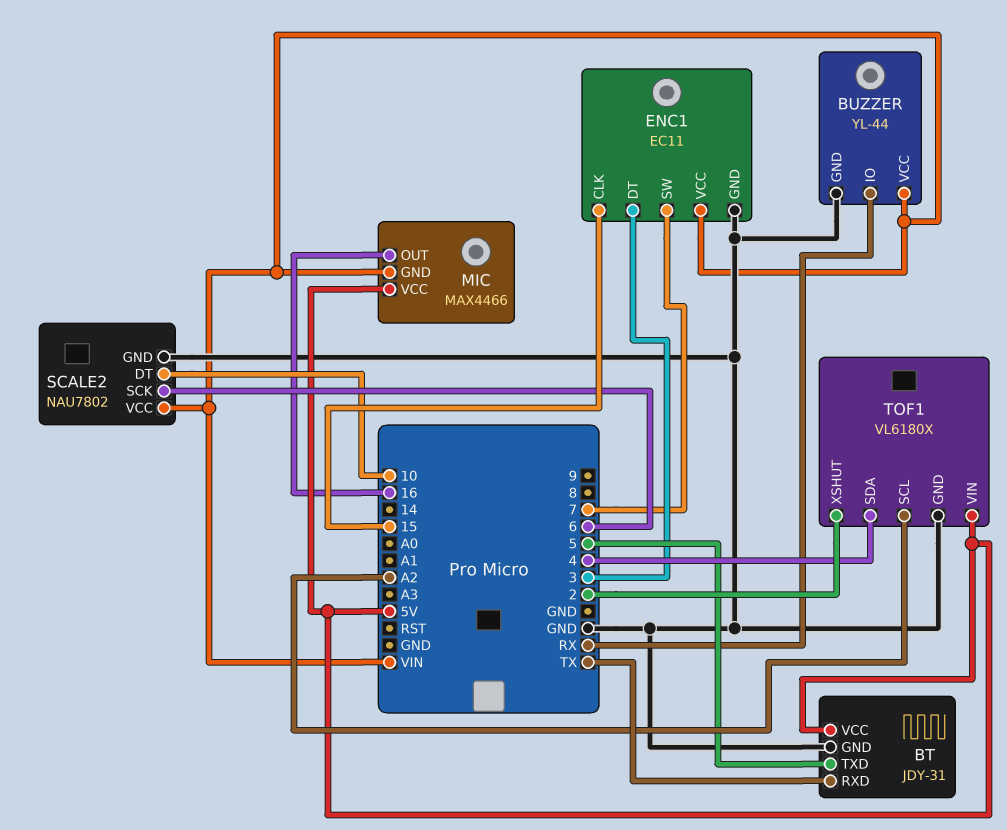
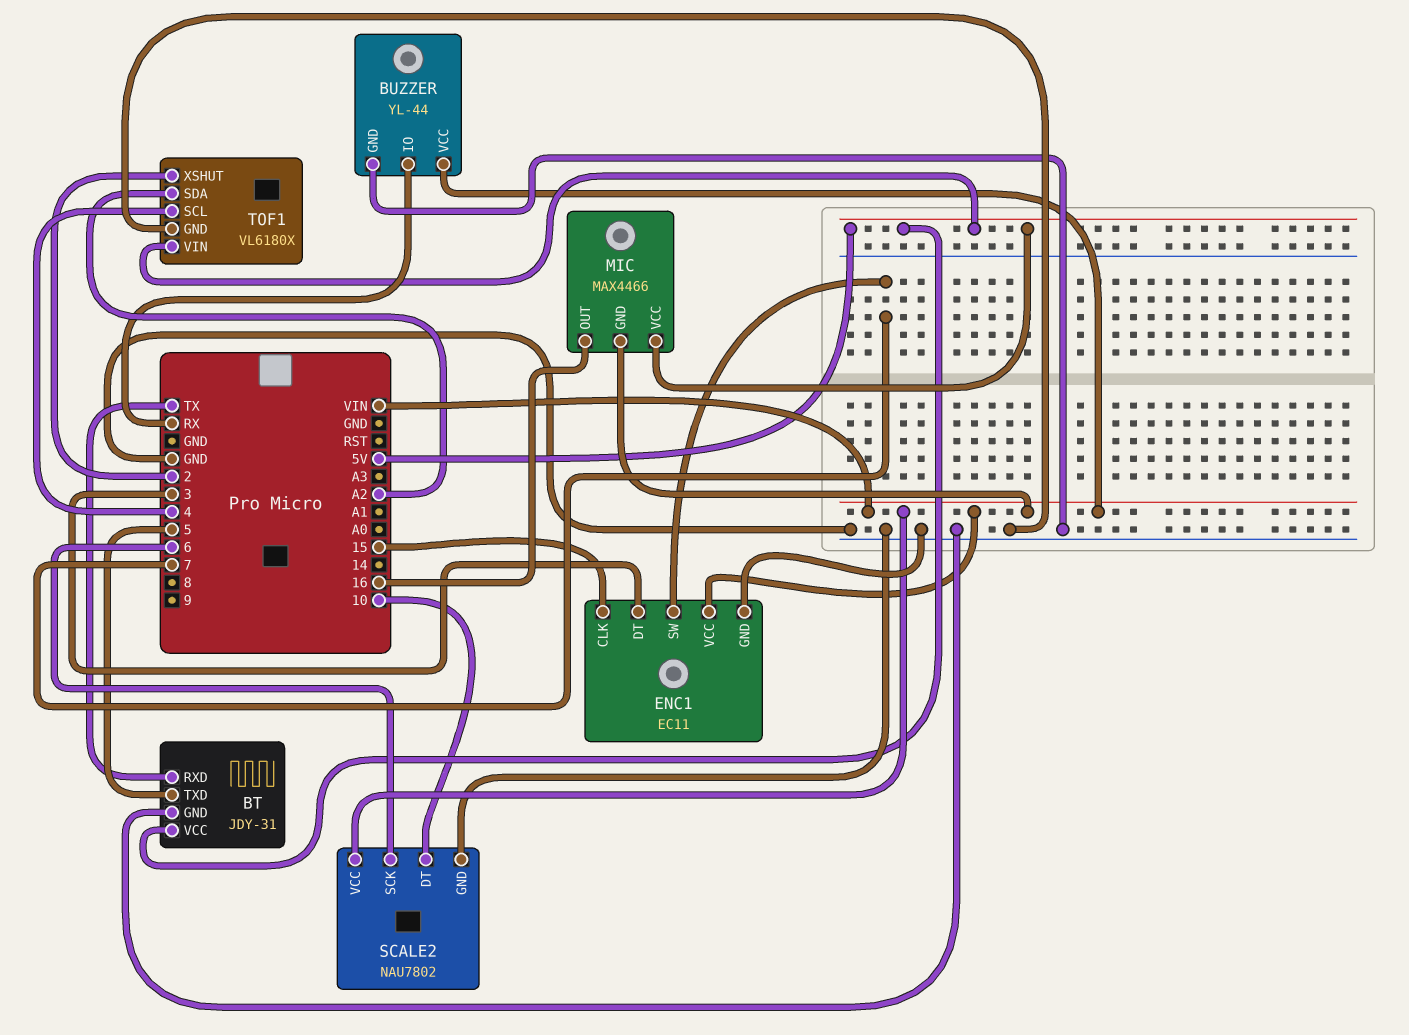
TOF1 pin SCL: A2 -> 4
TOF1 pin SDA: 4 -> A2

